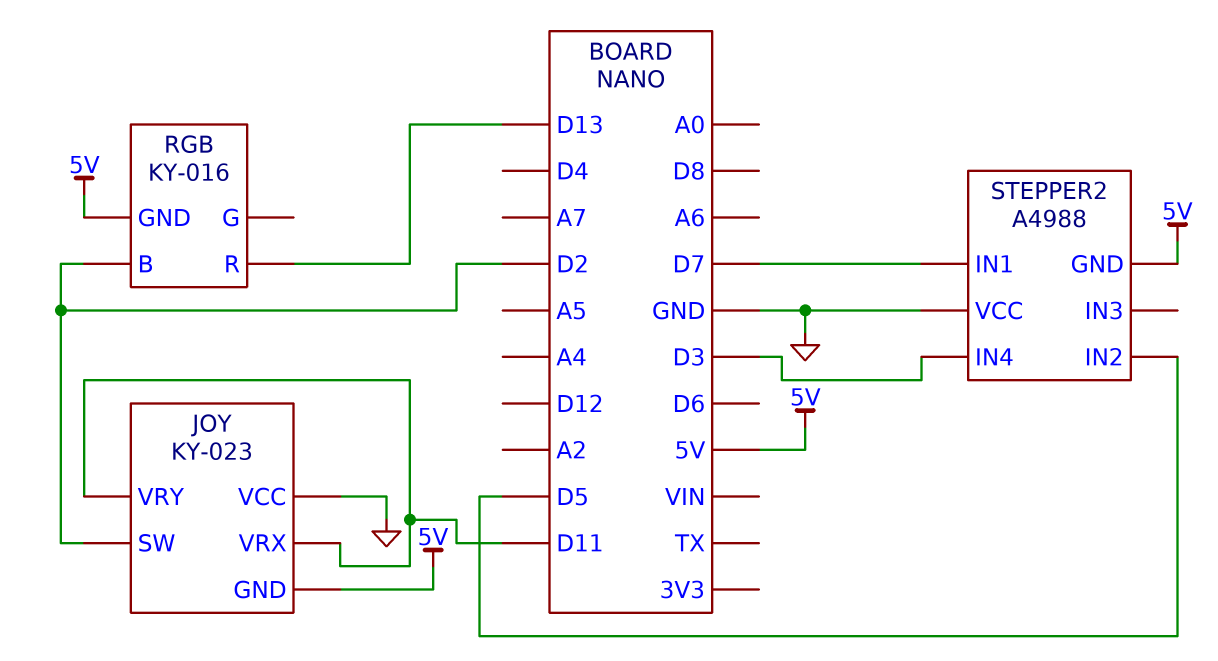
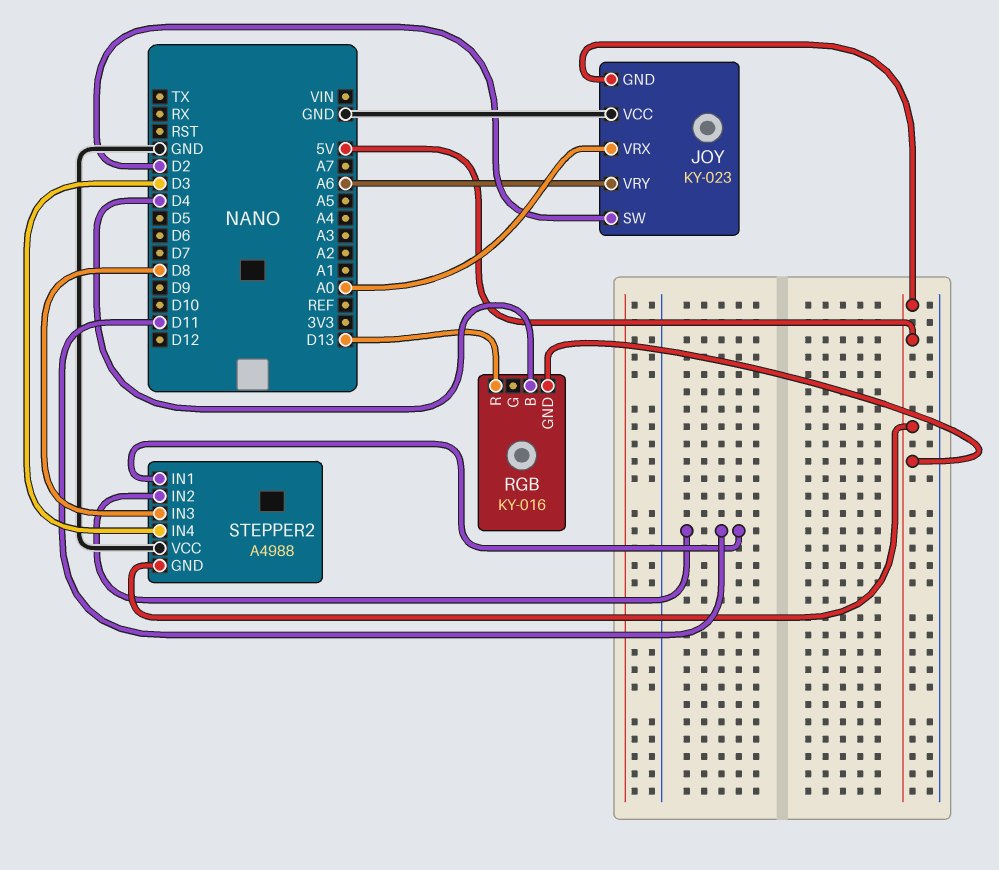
JOY pin VRX: D11 -> A0
JOY pin VRY: D11 -> A6
RGB pin B: D2 -> D4
STEPPER2 pin IN1: D7 -> D11
STEPPER2 pin IN2: D5 -> D11
STEPPER2 pin IN3: none -> D8

